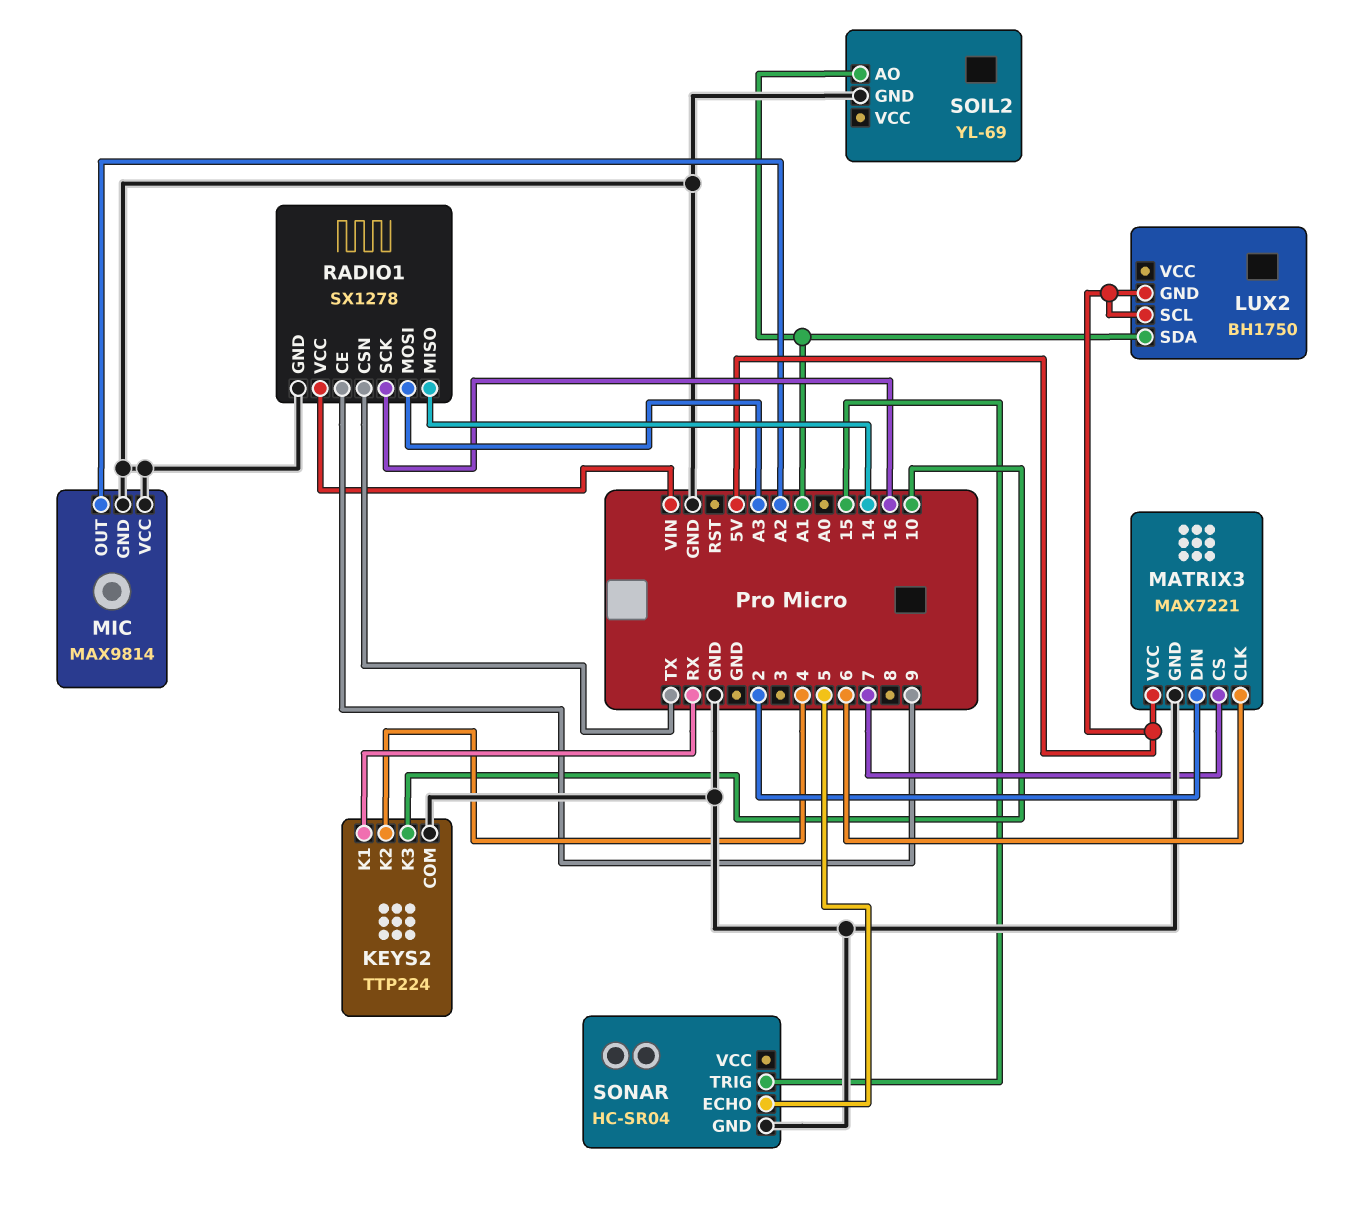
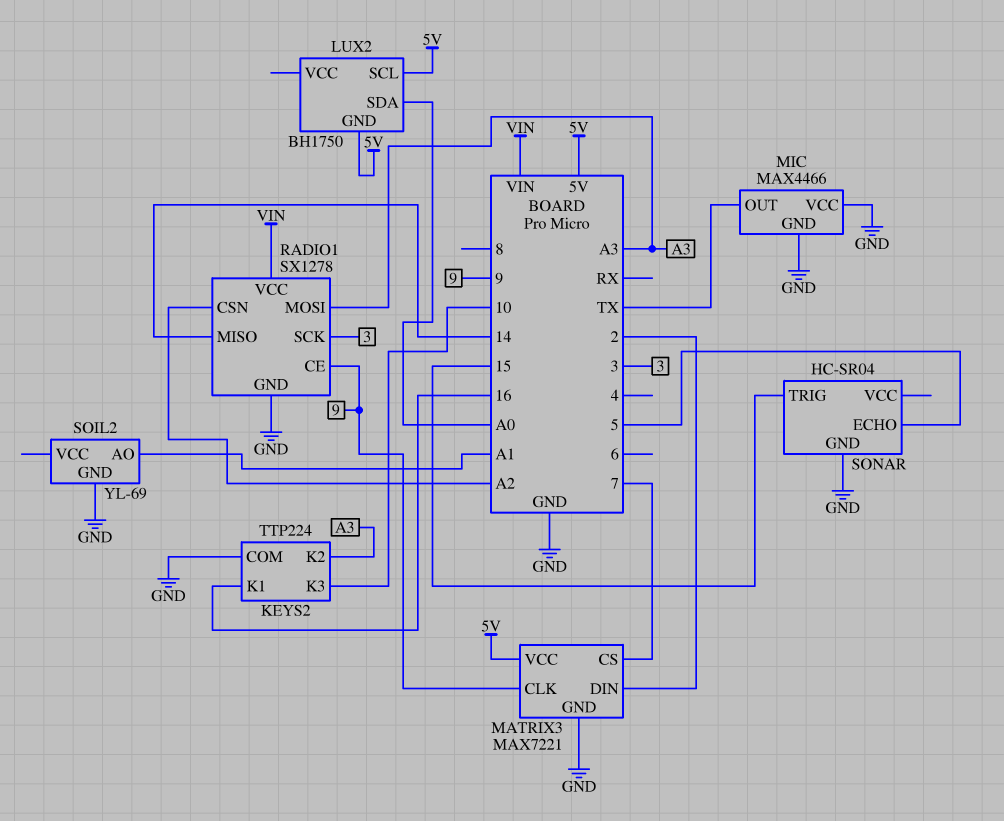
KEYS2 pin K1: RX -> 16
KEYS2 pin K2: 4 -> A3
LUX2 pin SDA: A1 -> A0
MATRIX3 pin CLK: 6 -> 9
MIC: MAX9814 -> MAX4466
MIC pin OUT: A2 -> TX
RADIO1 pin CSN: TX -> A2
RADIO1 pin SCK: 16 -> 3

